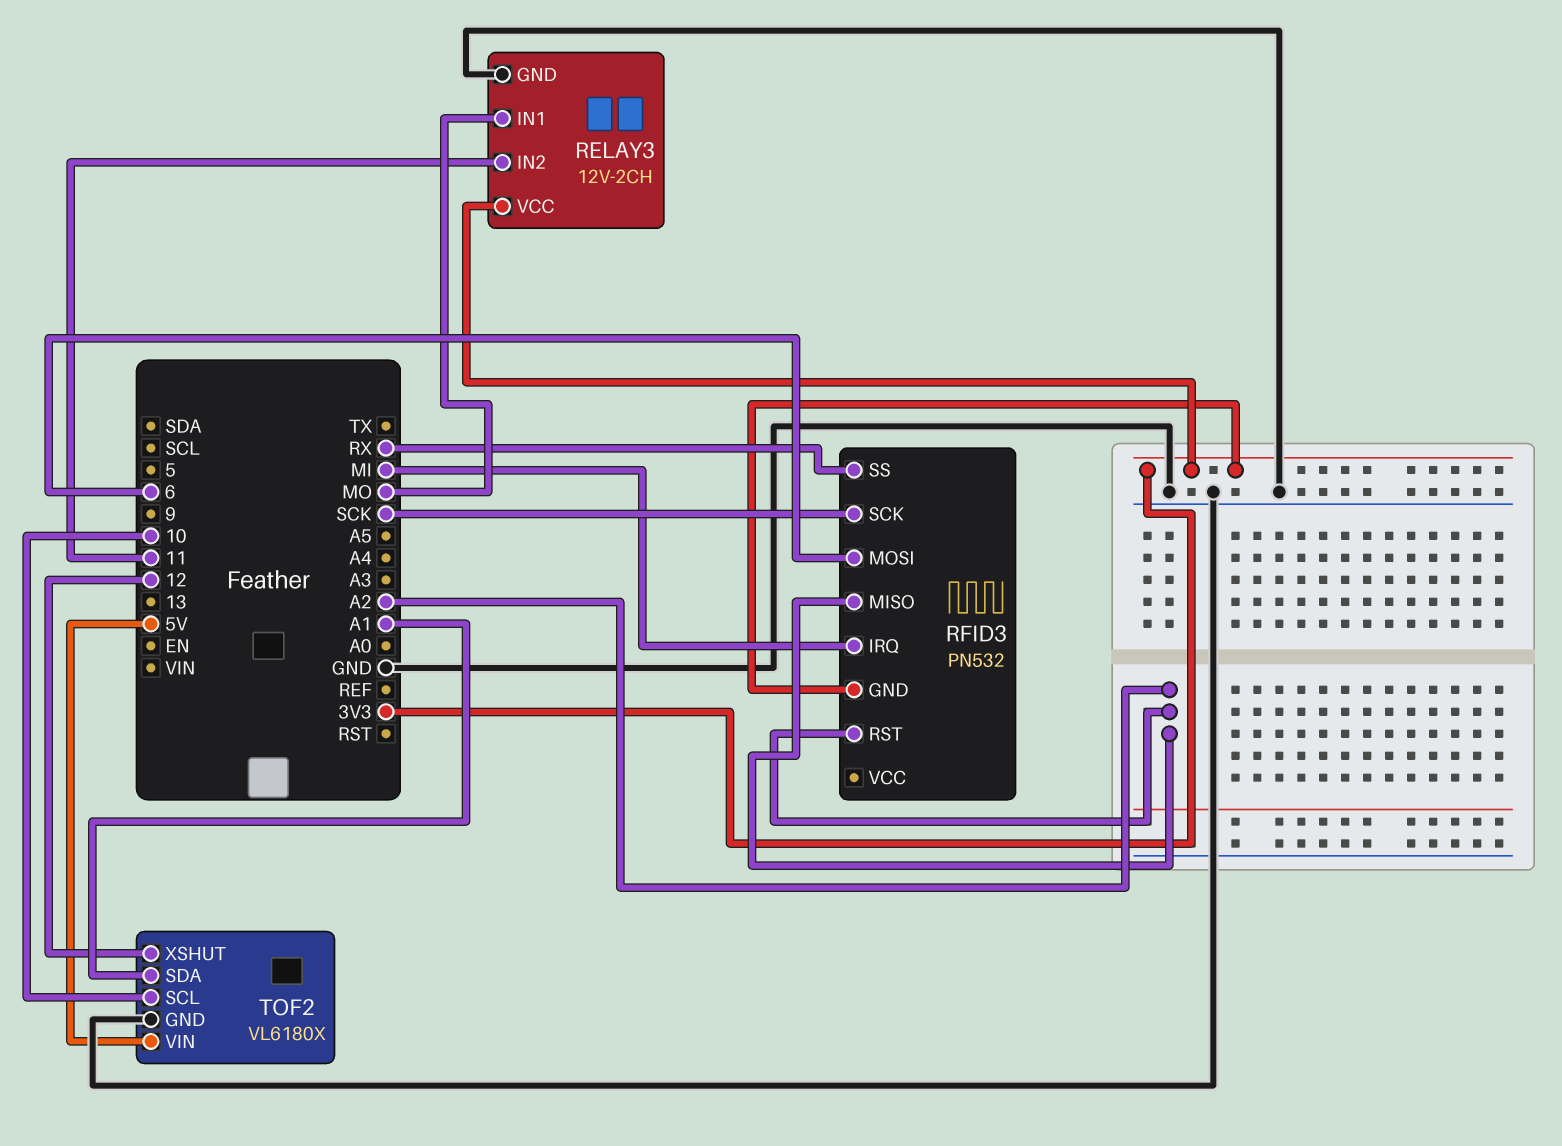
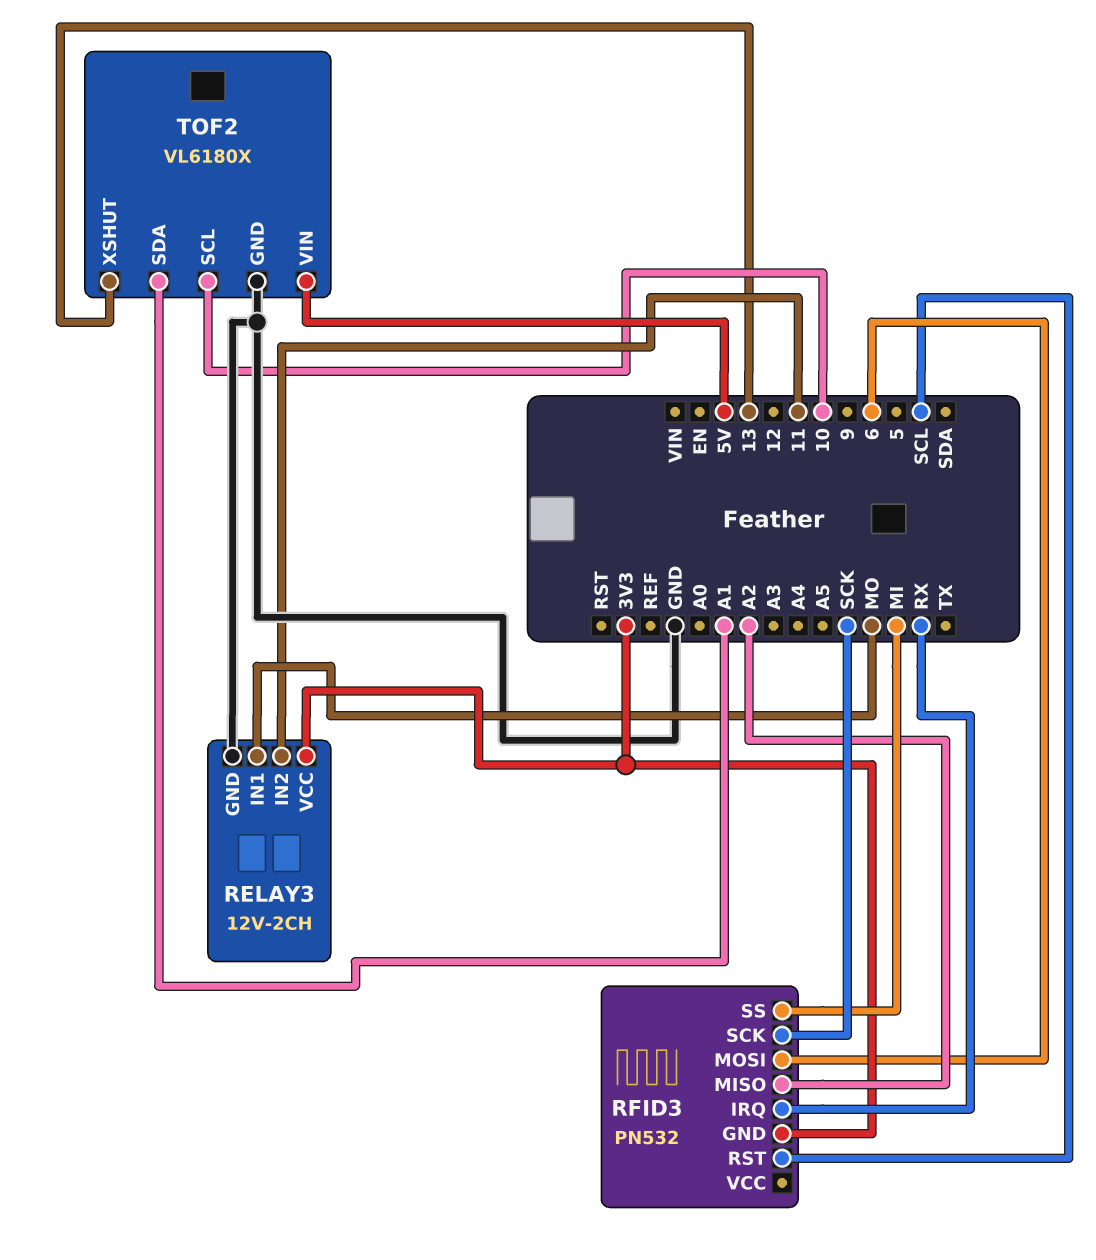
RFID3 pin IRQ: MI -> RX
RFID3 pin RST: A2 -> SCL
RFID3 pin SS: RX -> MI
TOF2 pin XSHUT: 12 -> 13

